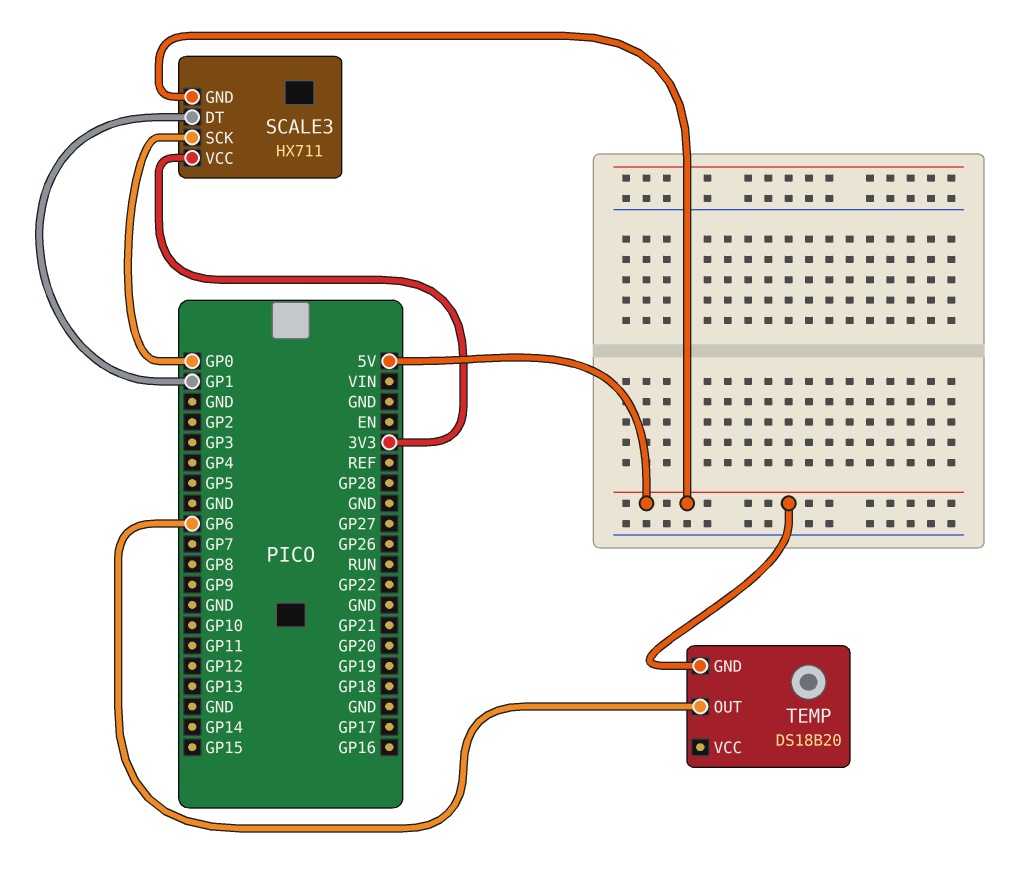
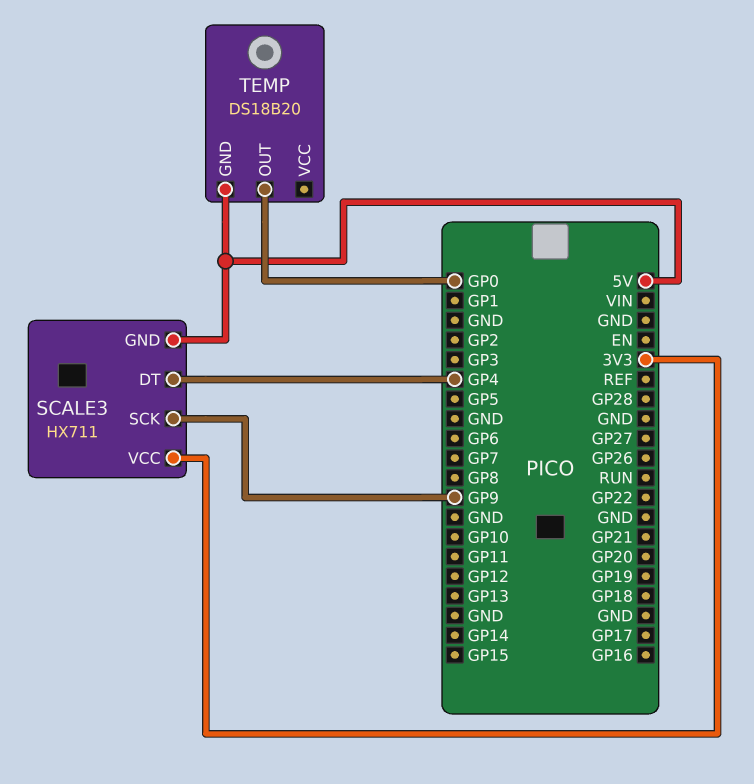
SCALE3 pin DT: GP1 -> GP4
SCALE3 pin SCK: GP0 -> GP9
TEMP pin OUT: GP6 -> GP0

